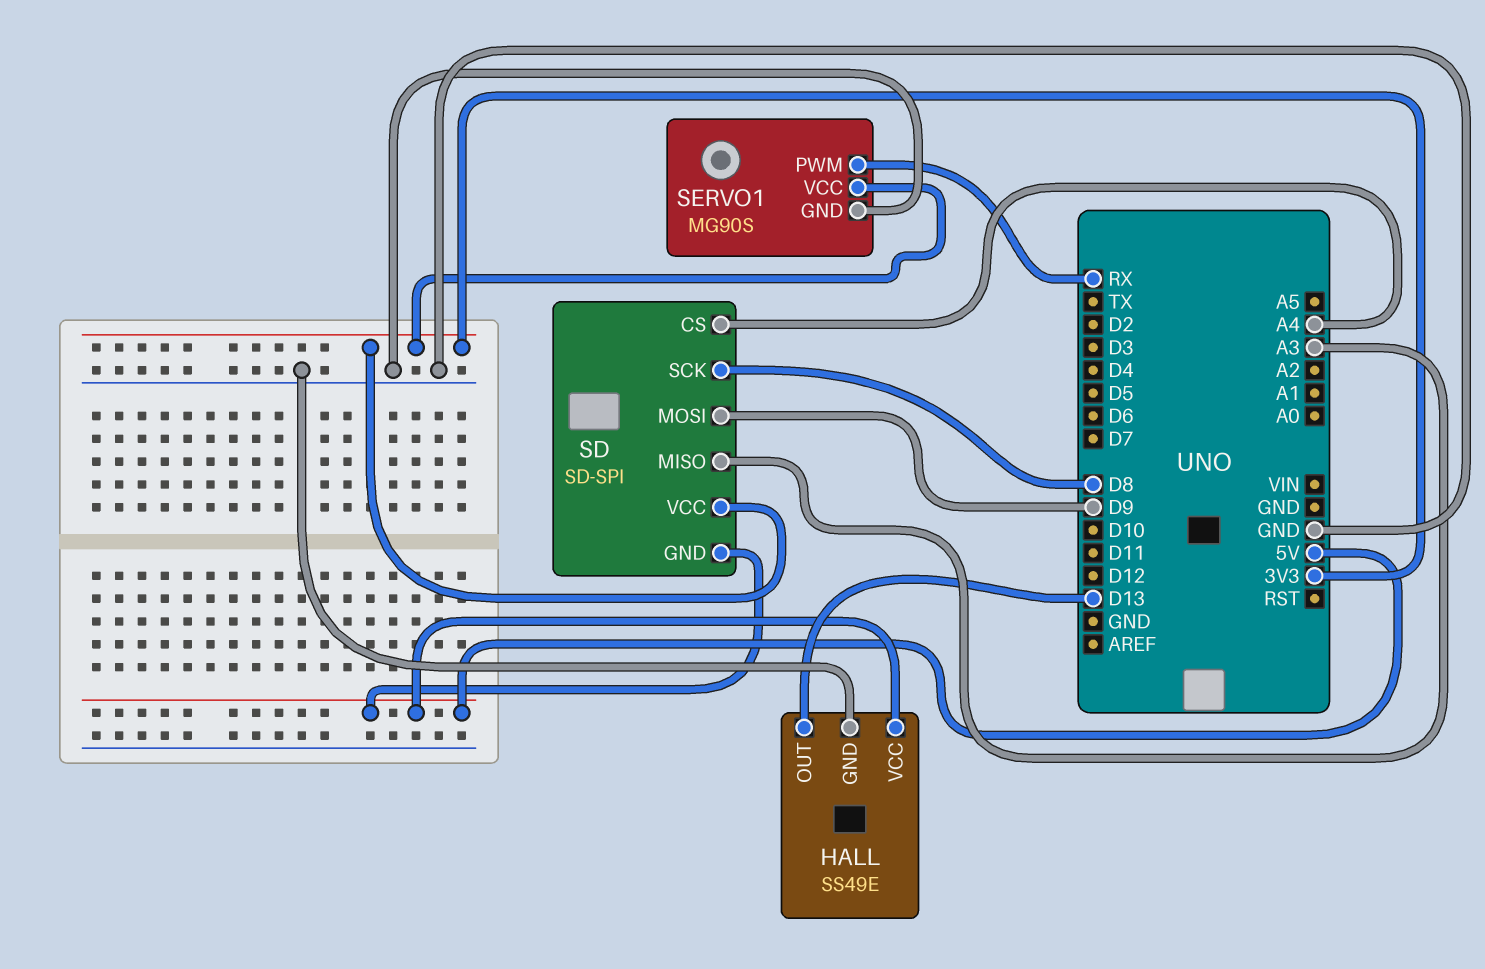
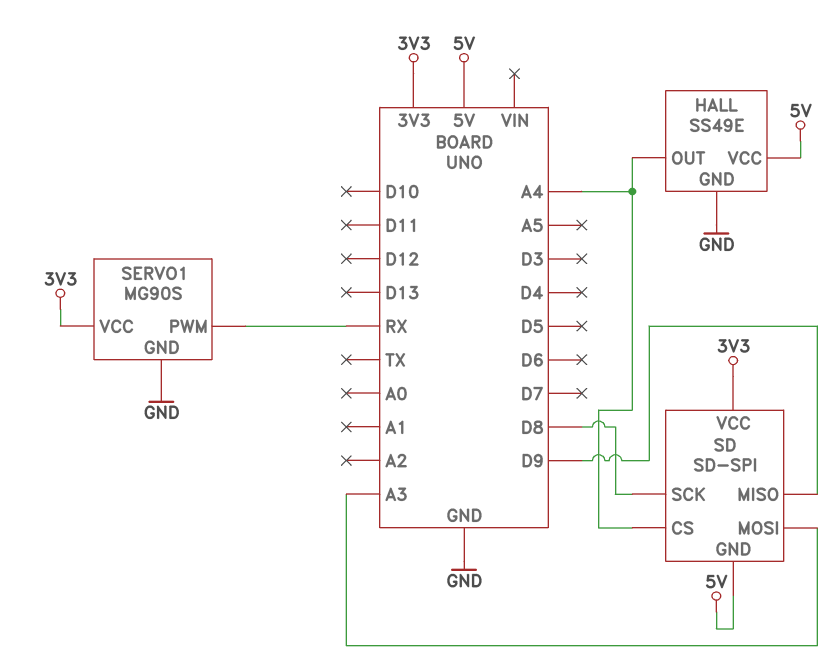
HALL pin OUT: D13 -> A4
SD pin MISO: A3 -> D9
SD pin MOSI: D9 -> A3

